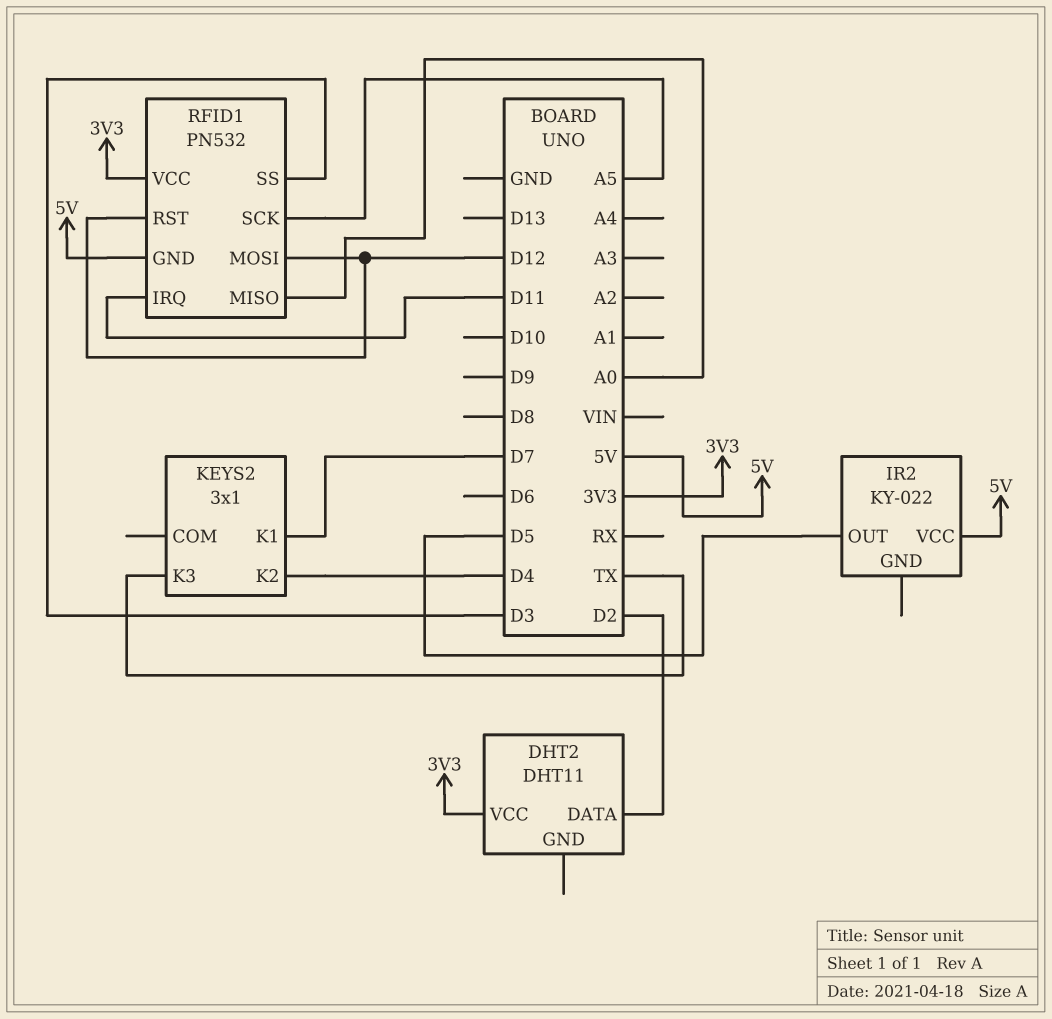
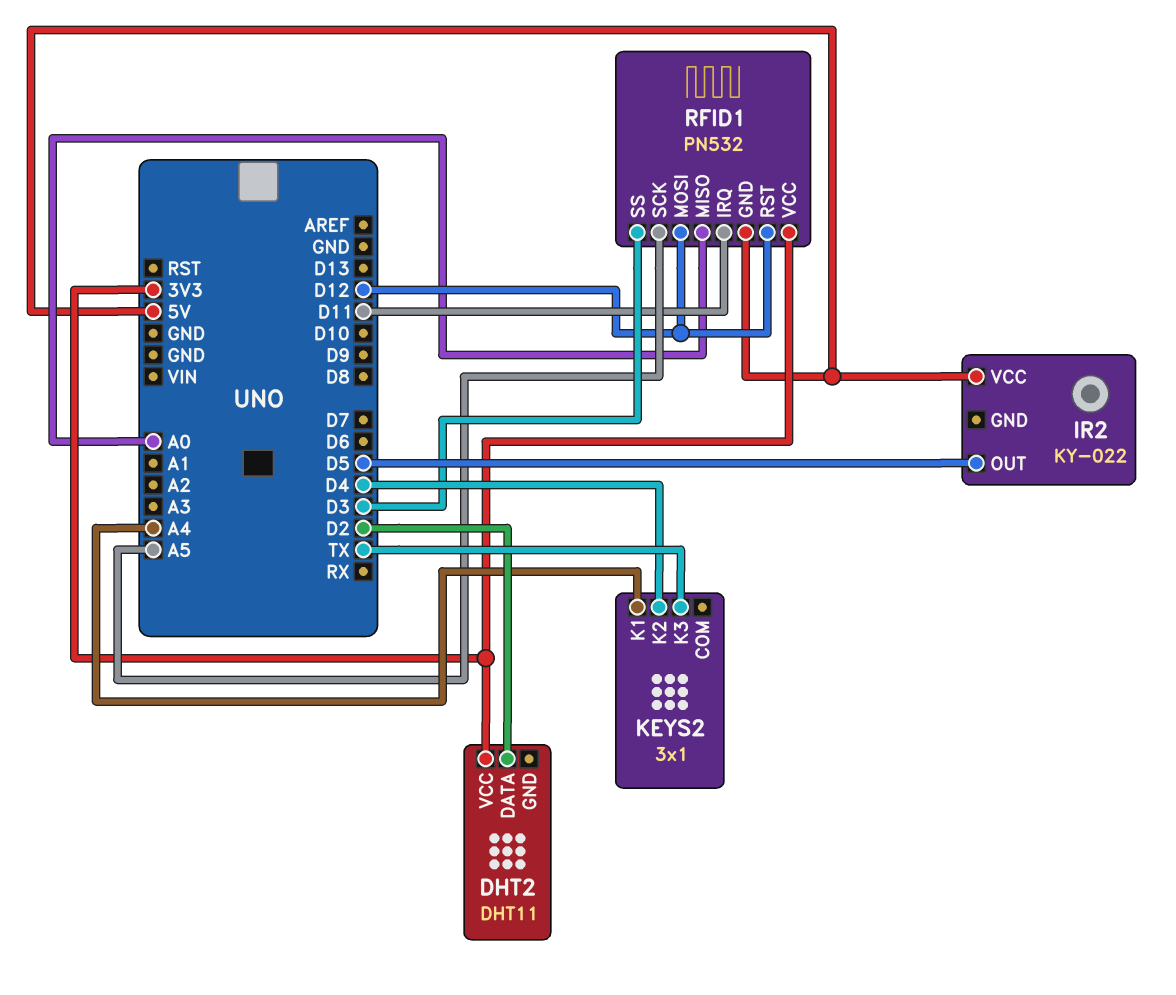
KEYS2 pin K1: D7 -> A4

